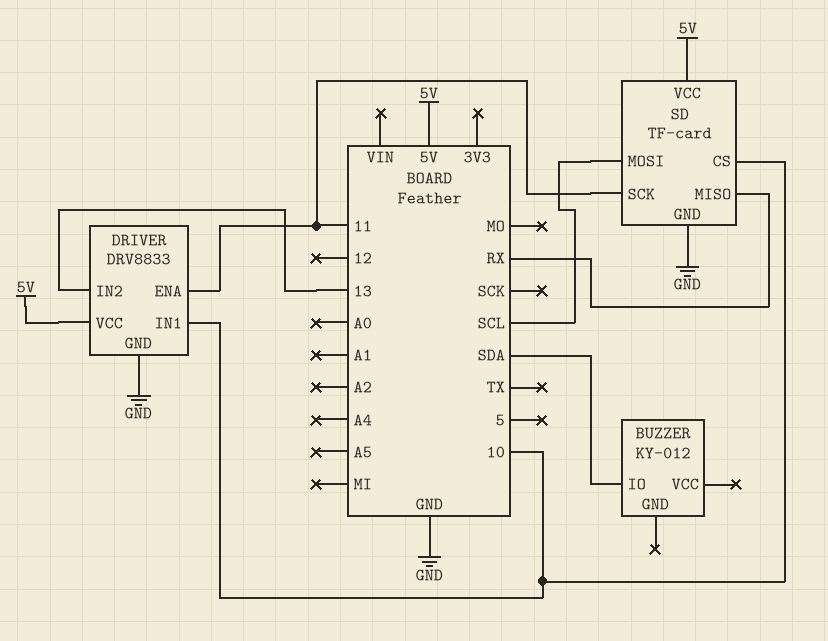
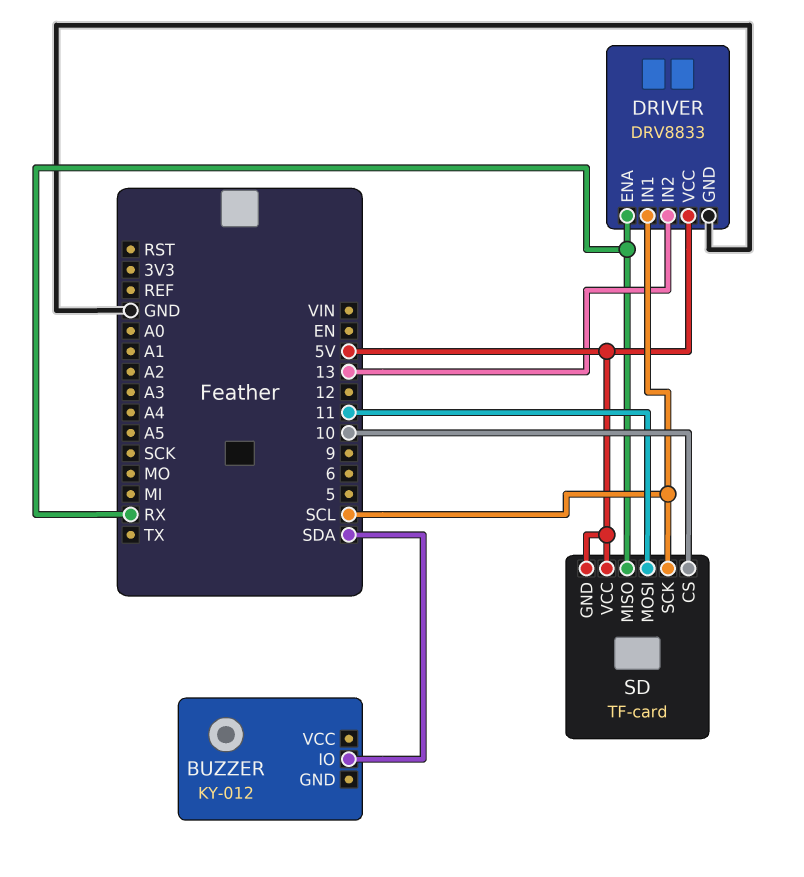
DRIVER pin ENA: 11 -> RX
DRIVER pin IN1: 10 -> SCL
SD pin GND: GND -> 5V
SD pin MOSI: SCL -> 11
SD pin SCK: 11 -> SCL

